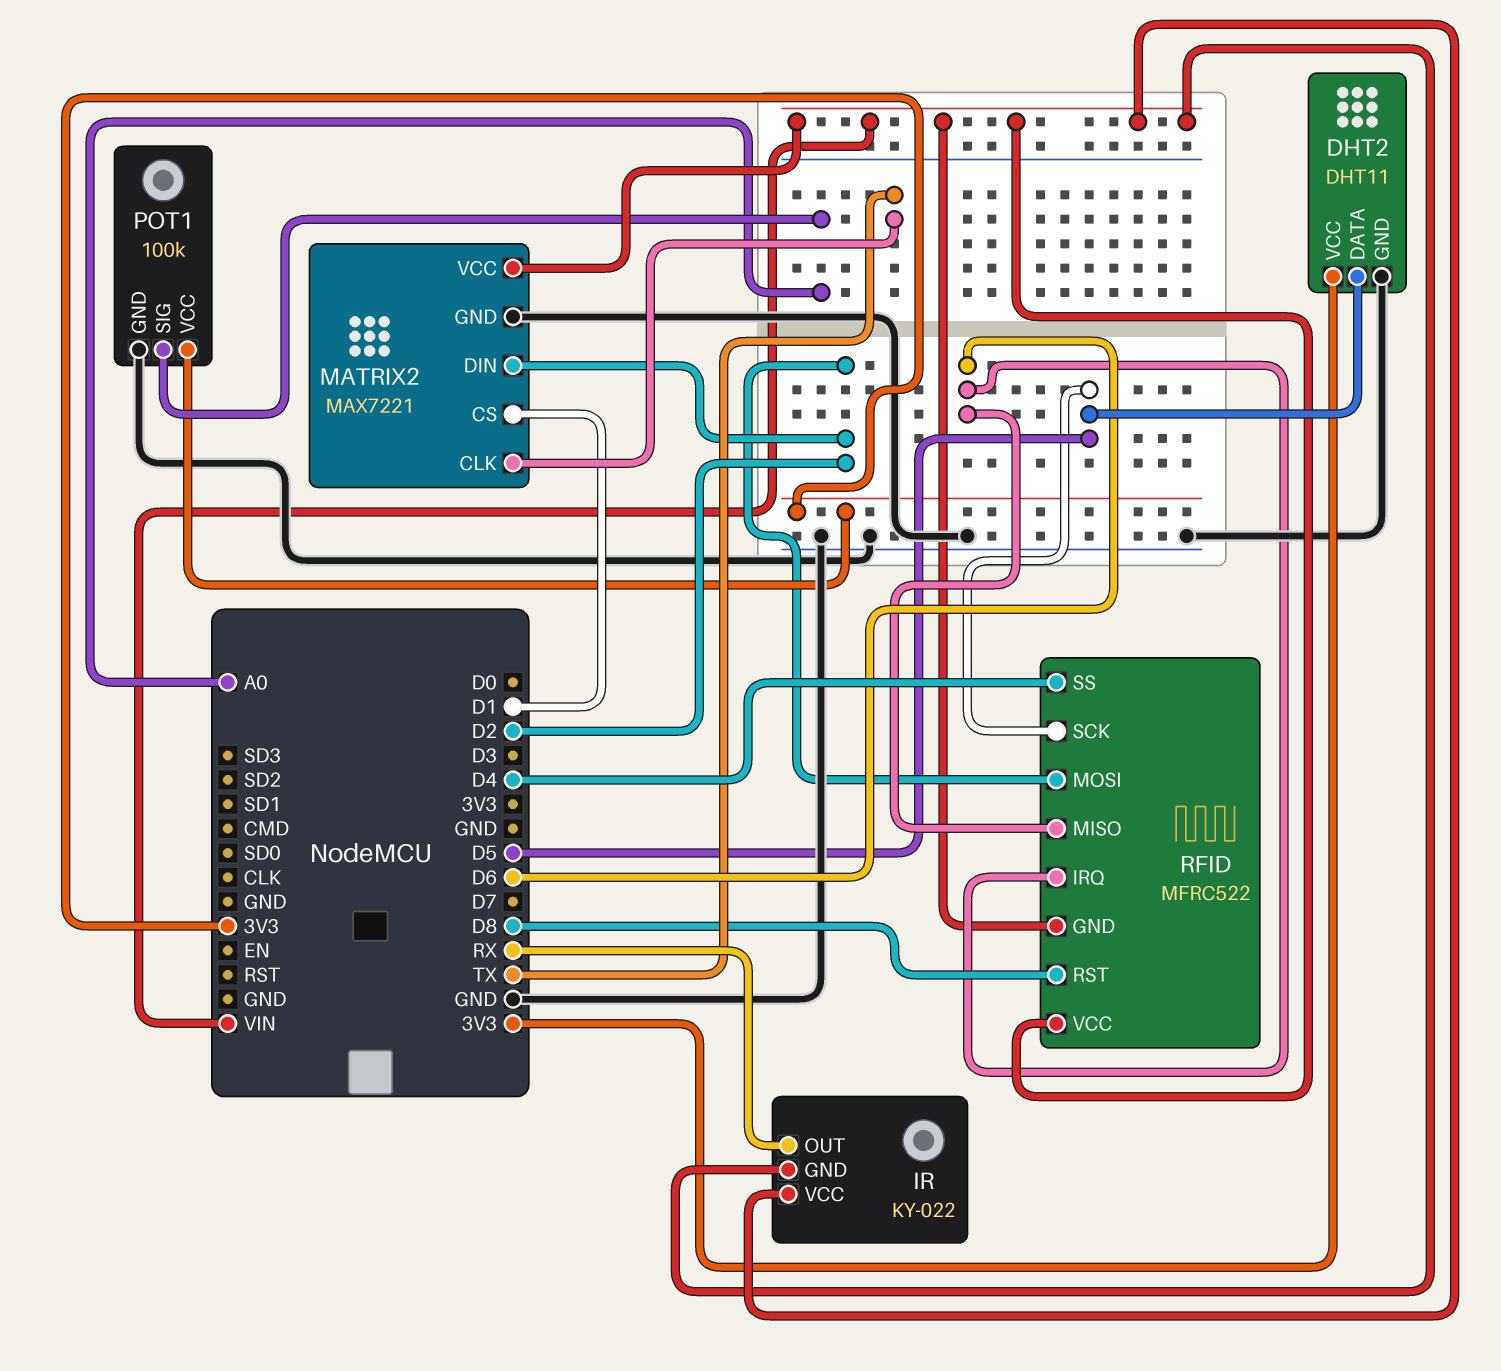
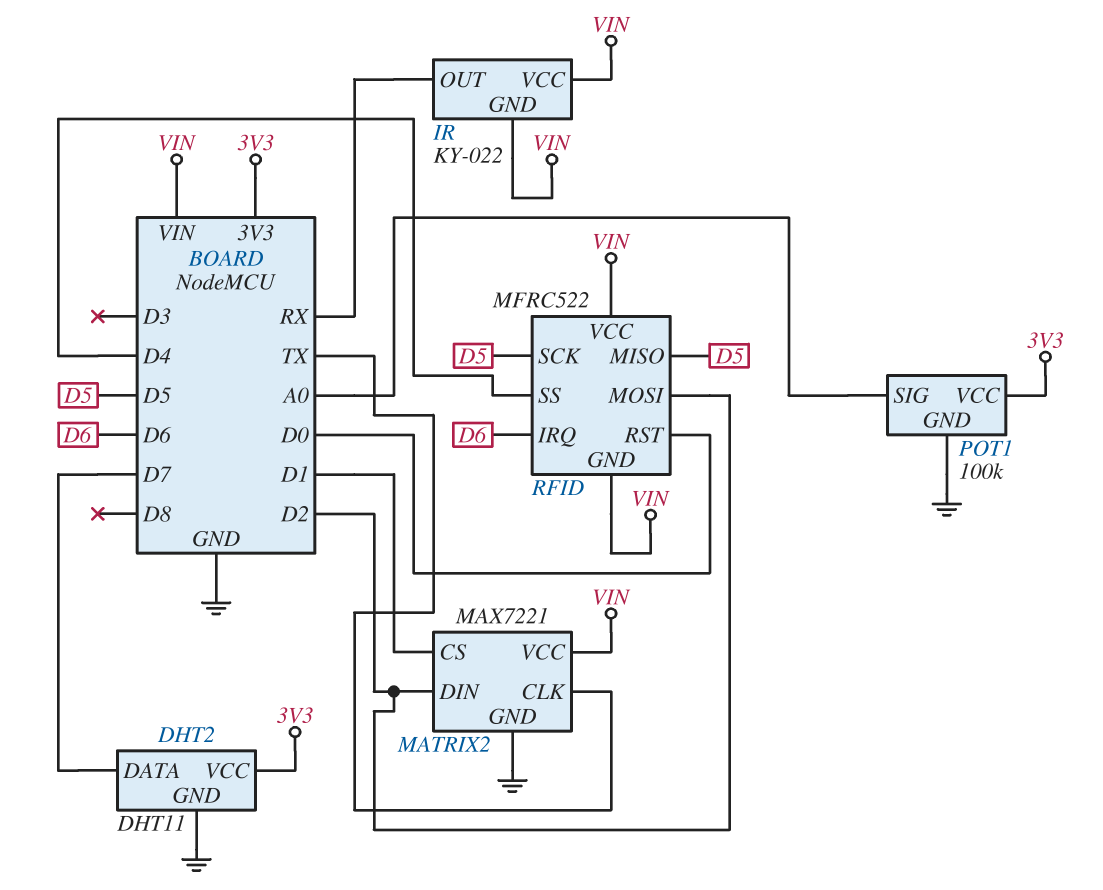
DHT2 pin DATA: D5 -> D7
RFID pin MISO: D6 -> D5
RFID pin RST: D8 -> D0

